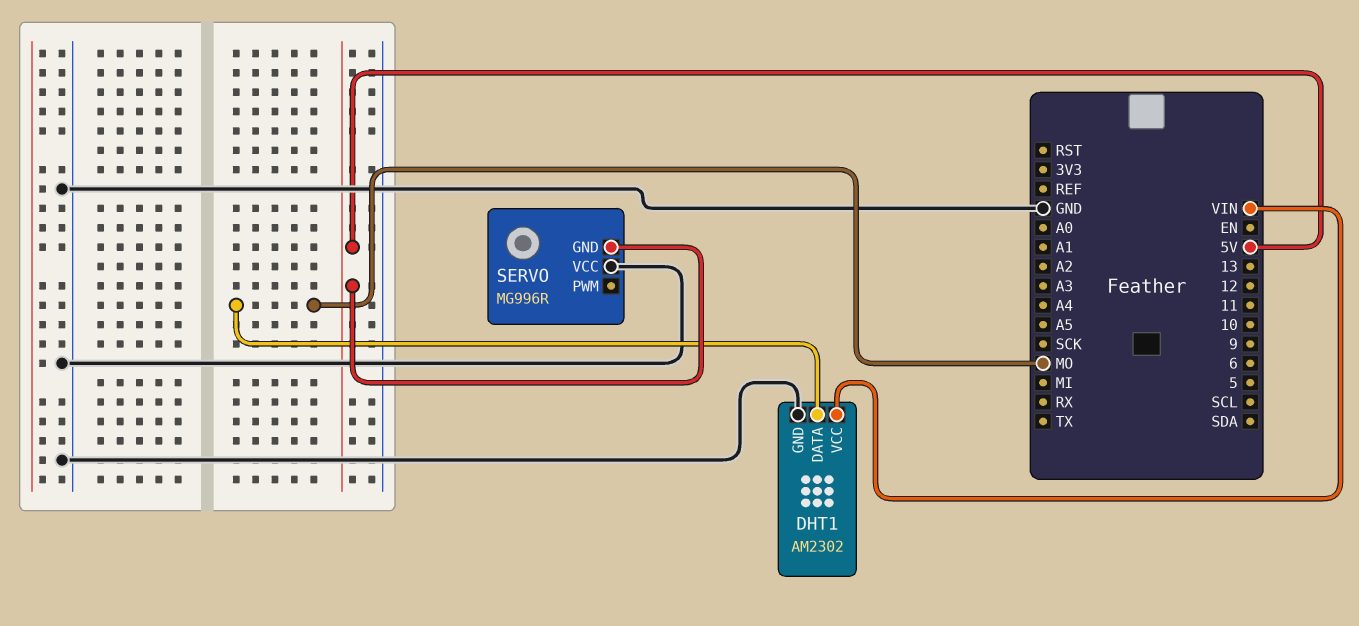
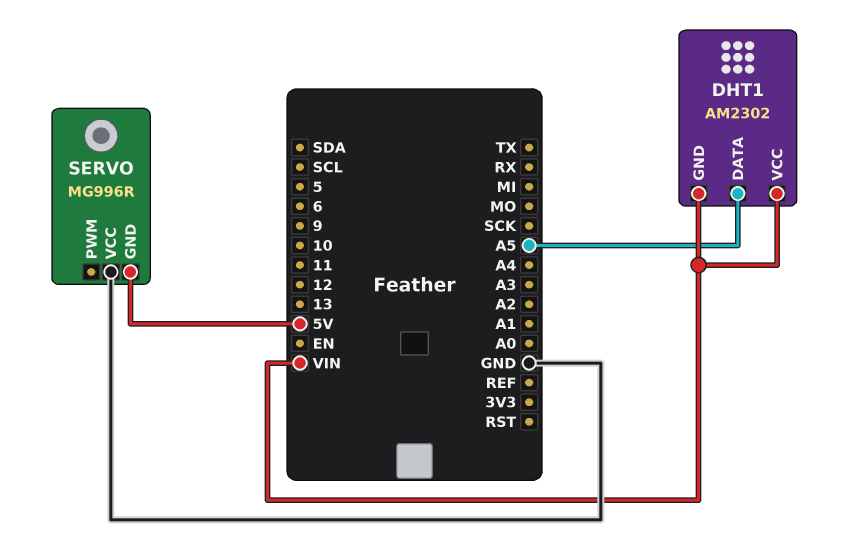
DHT1 pin DATA: MO -> A5
DHT1 pin GND: GND -> VIN

